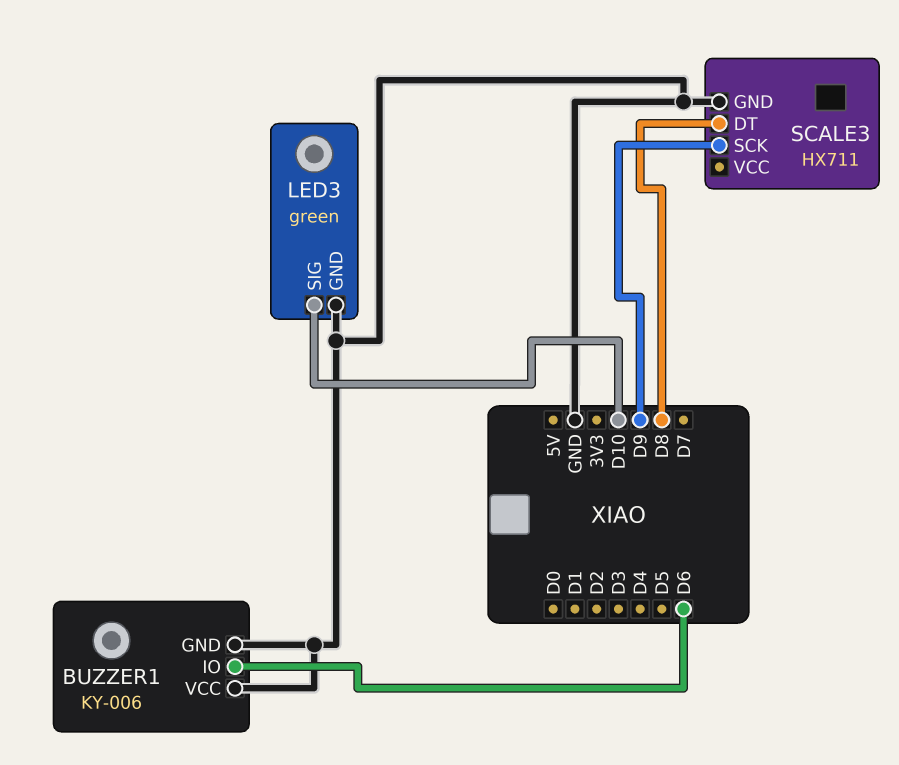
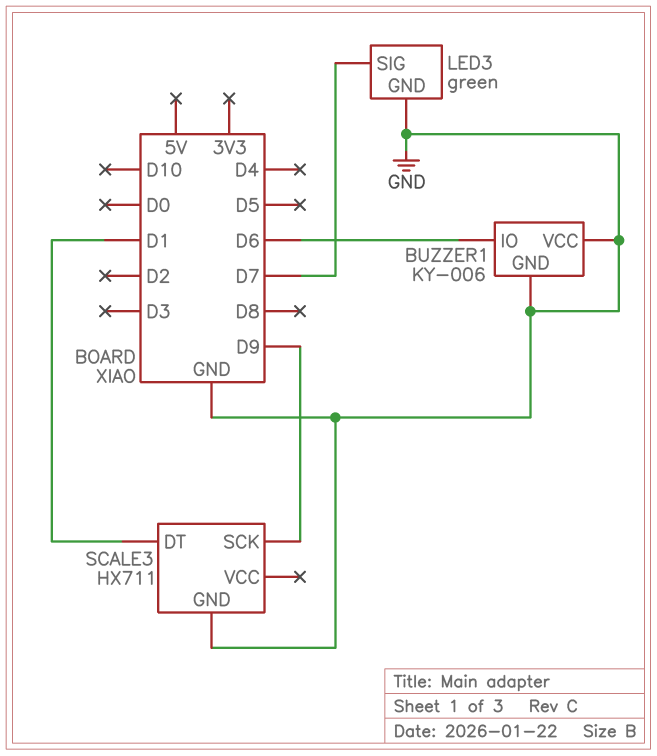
LED3 pin SIG: D10 -> D7
SCALE3 pin DT: D8 -> D1

